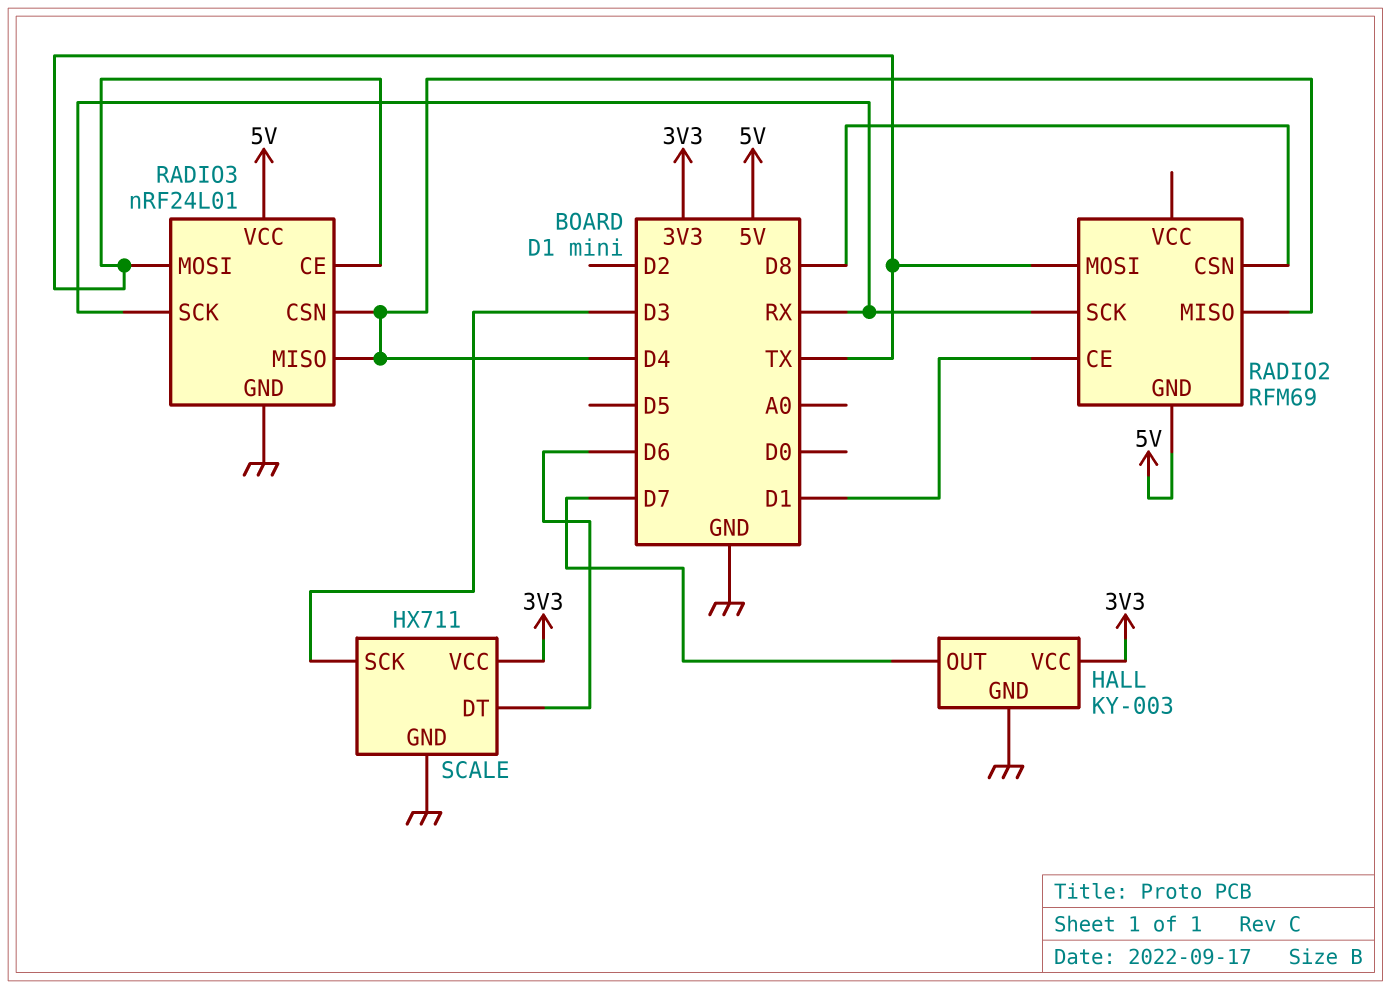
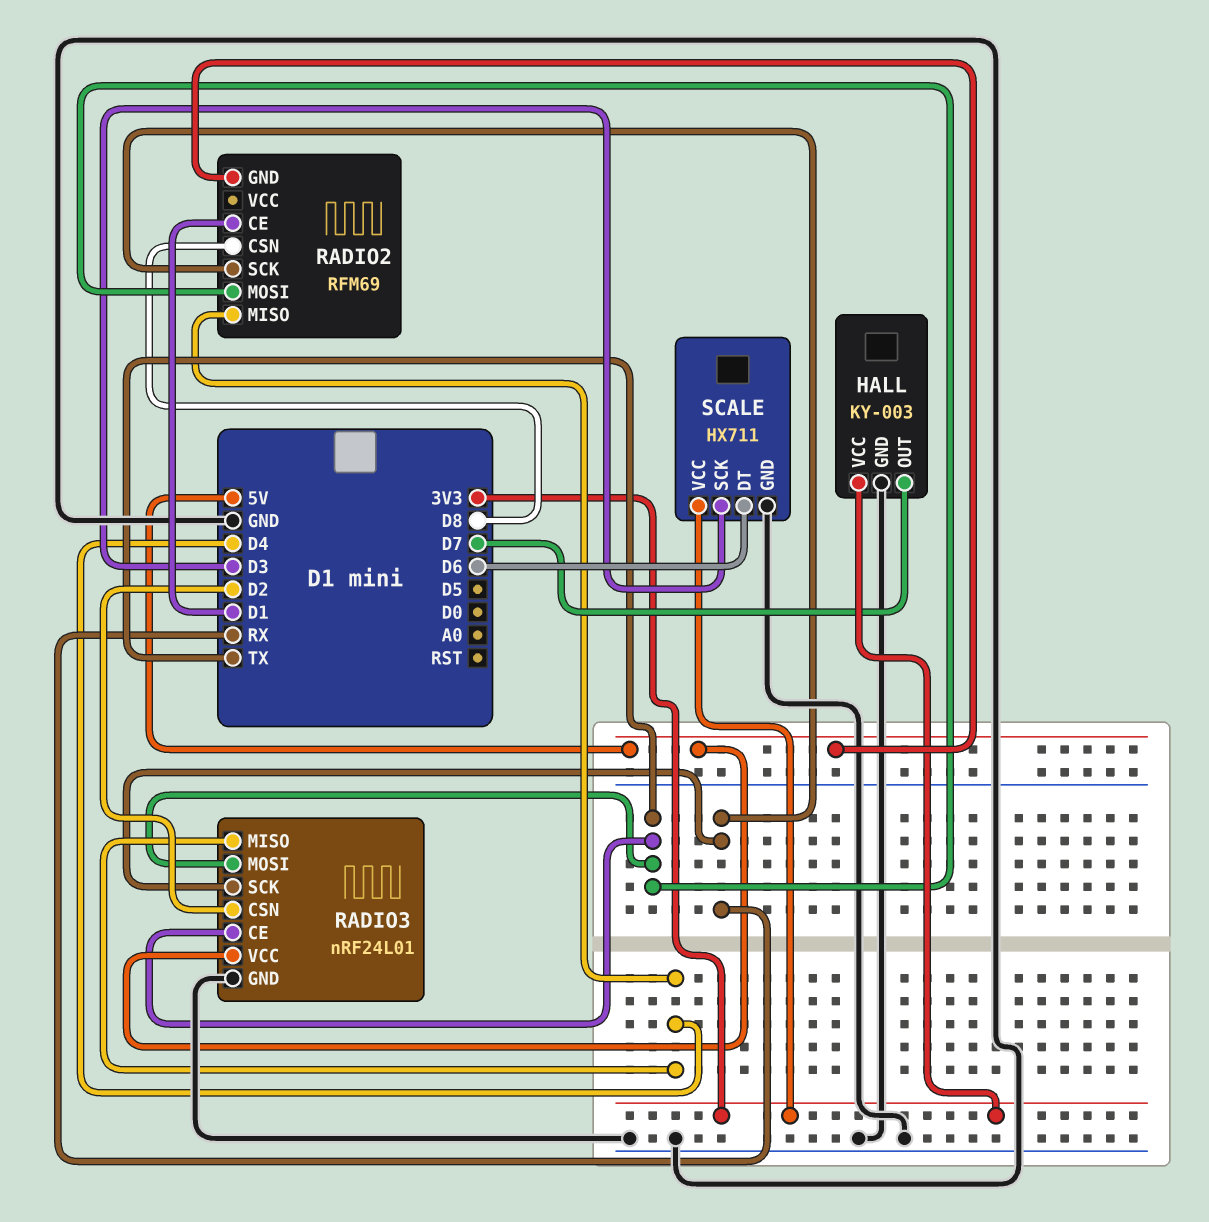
RADIO3 pin CSN: D4 -> D2

